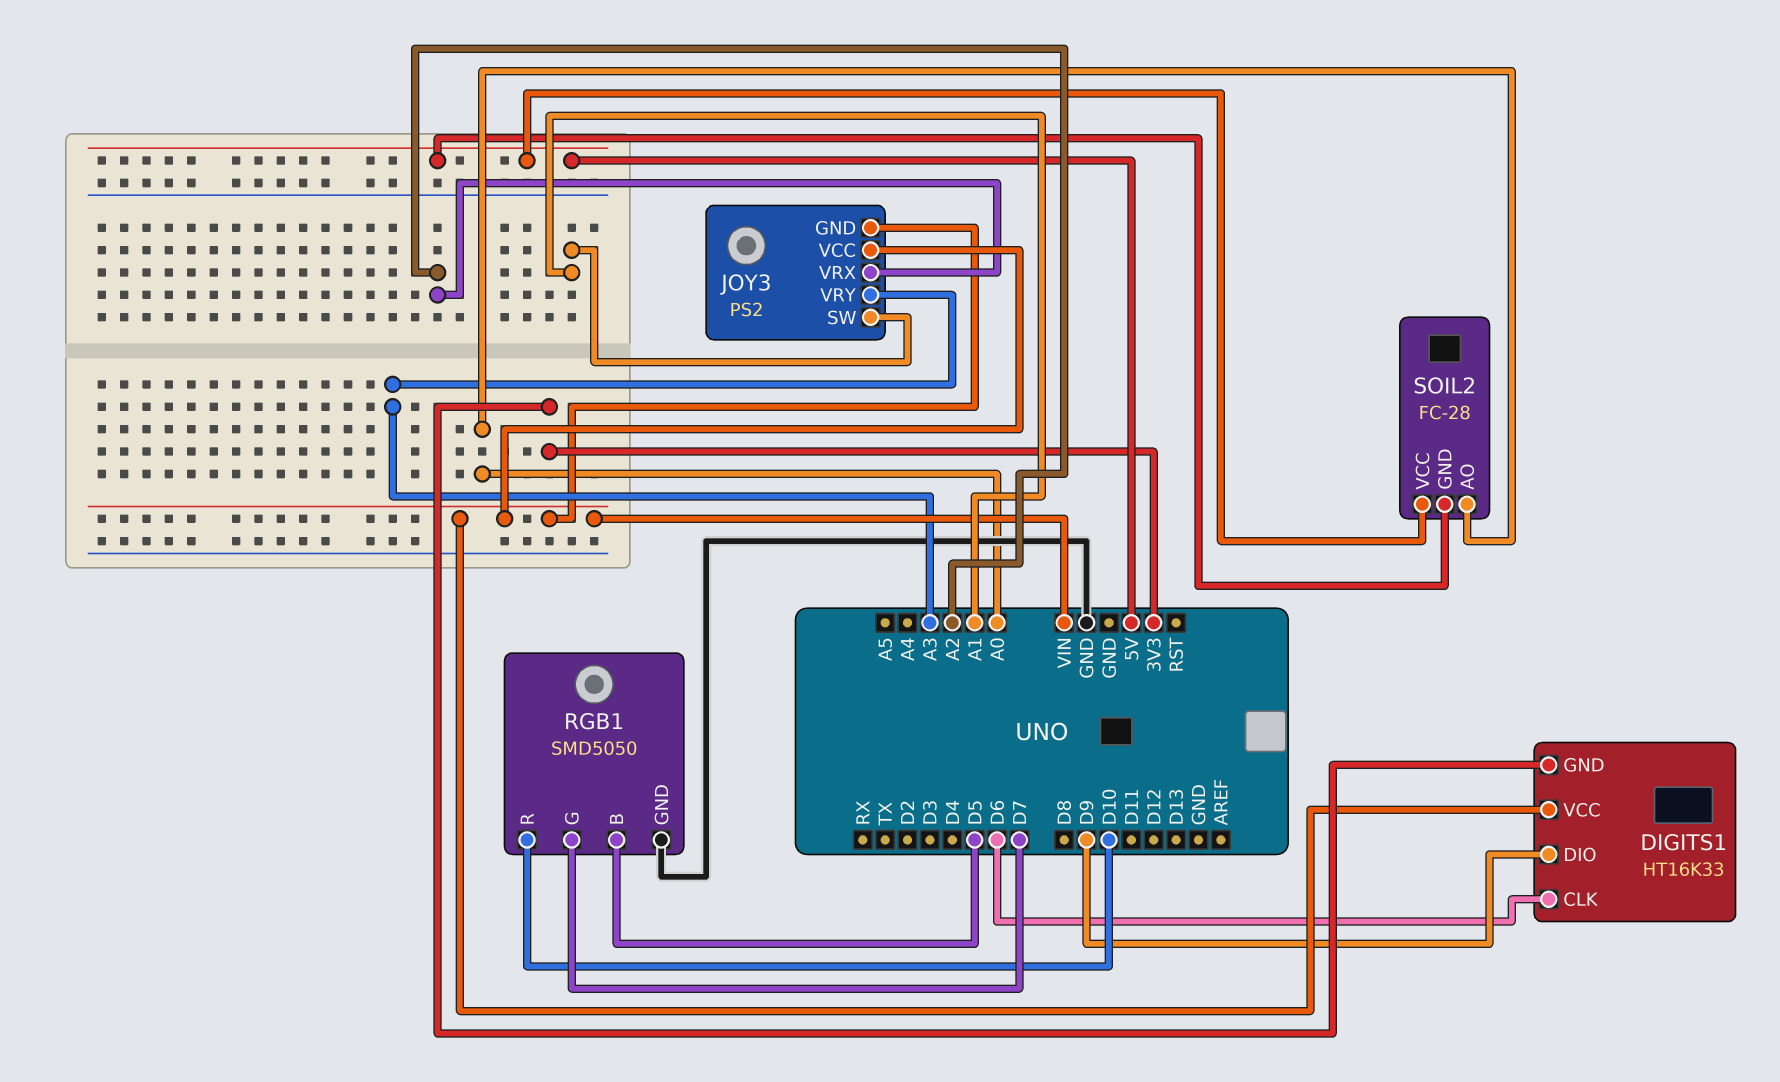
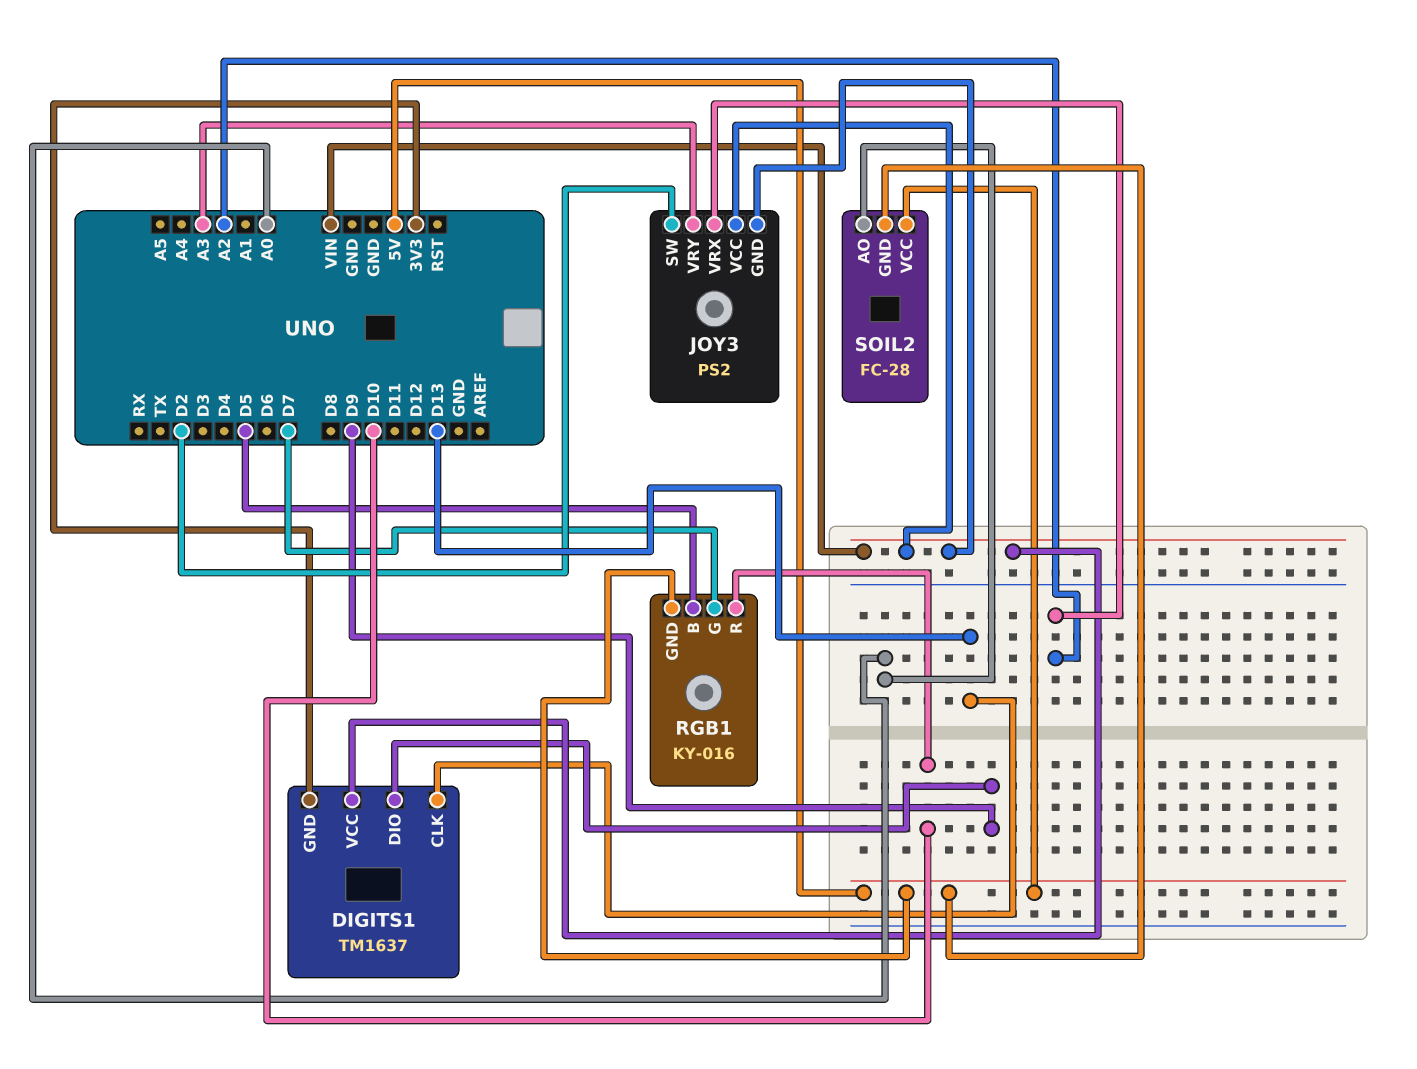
DIGITS1: HT16K33 -> TM1637
DIGITS1 pin CLK: D6 -> D13
JOY3 pin SW: A1 -> D2
RGB1: SMD5050 -> KY-016
RGB1 pin GND: GND -> 5V

